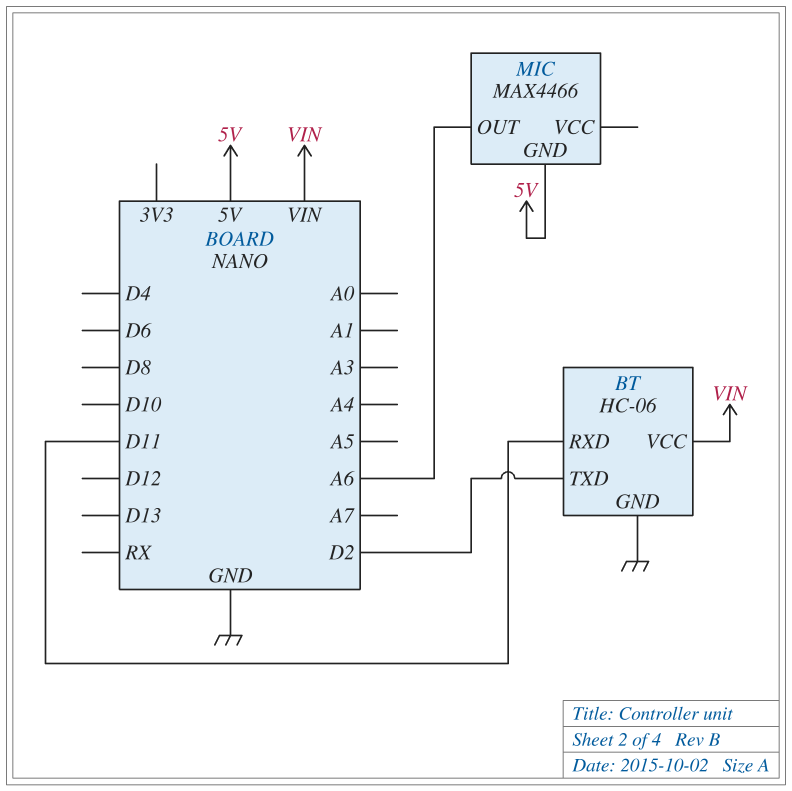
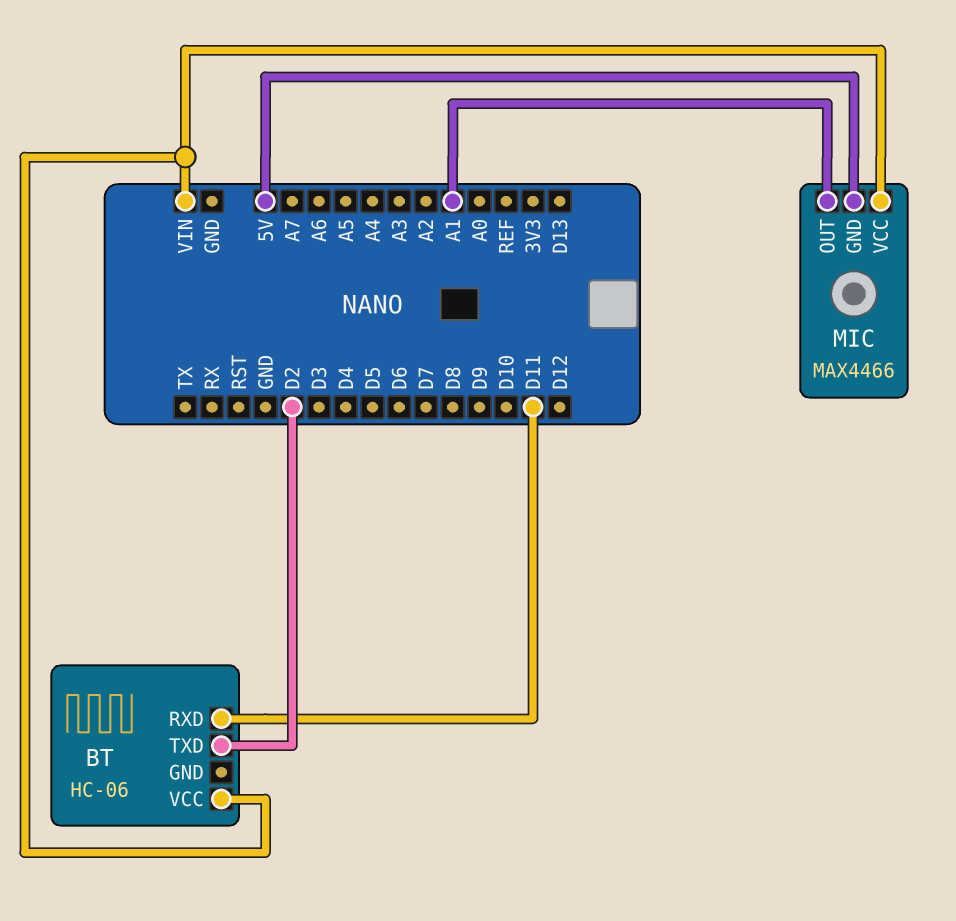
BT pin GND: GND -> none
MIC pin OUT: A6 -> A1
MIC pin VCC: none -> VIN

